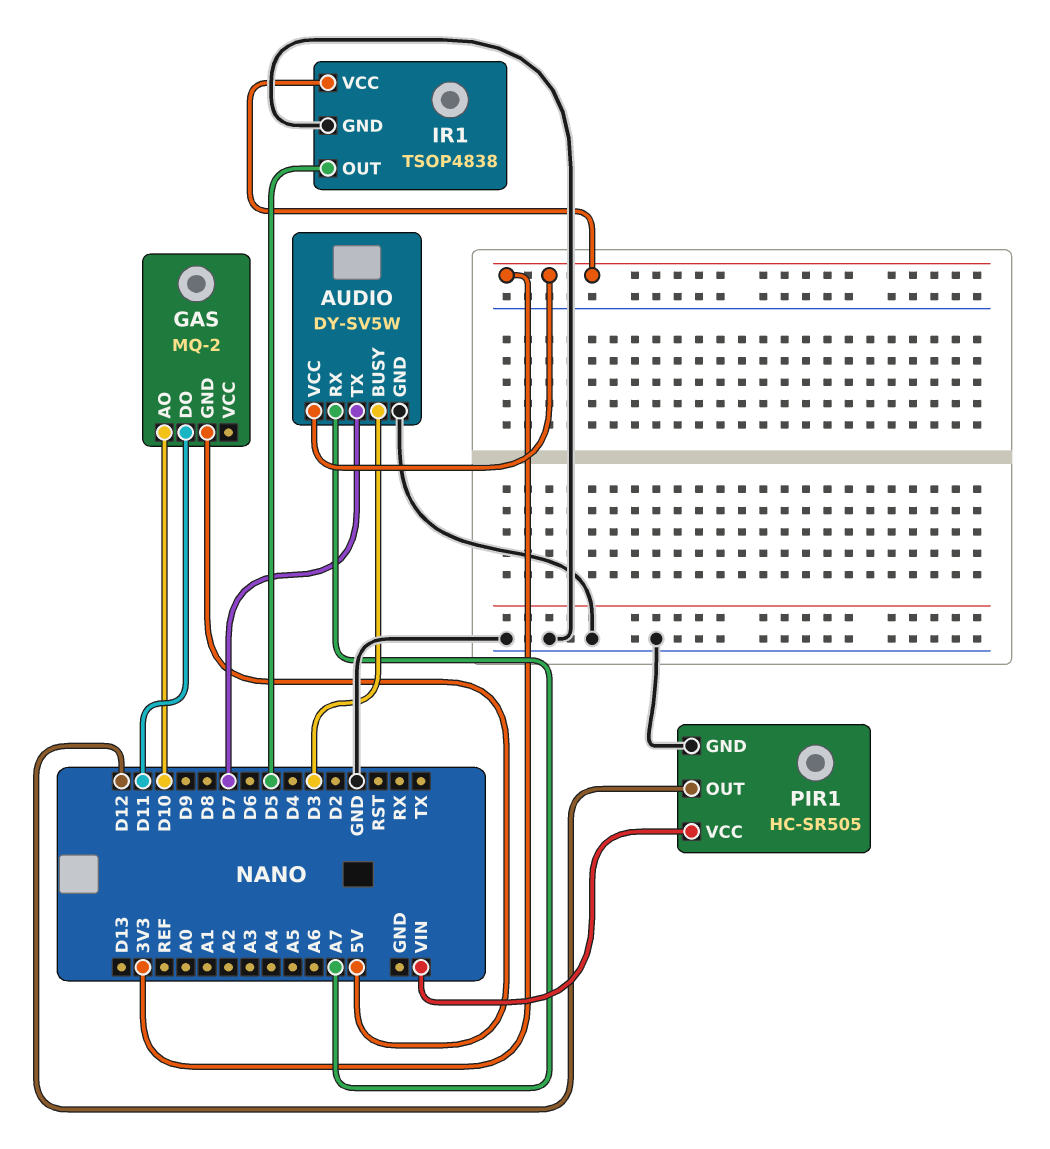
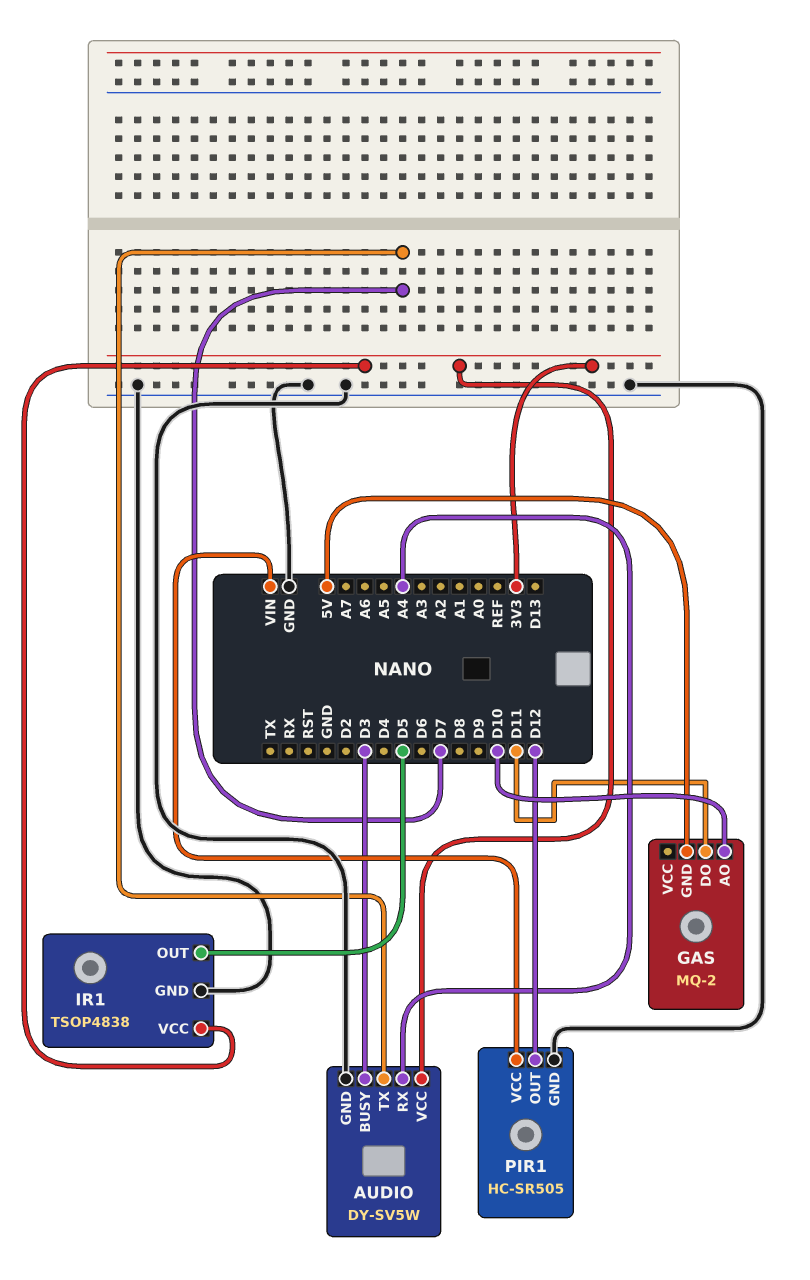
AUDIO pin RX: A7 -> A4

